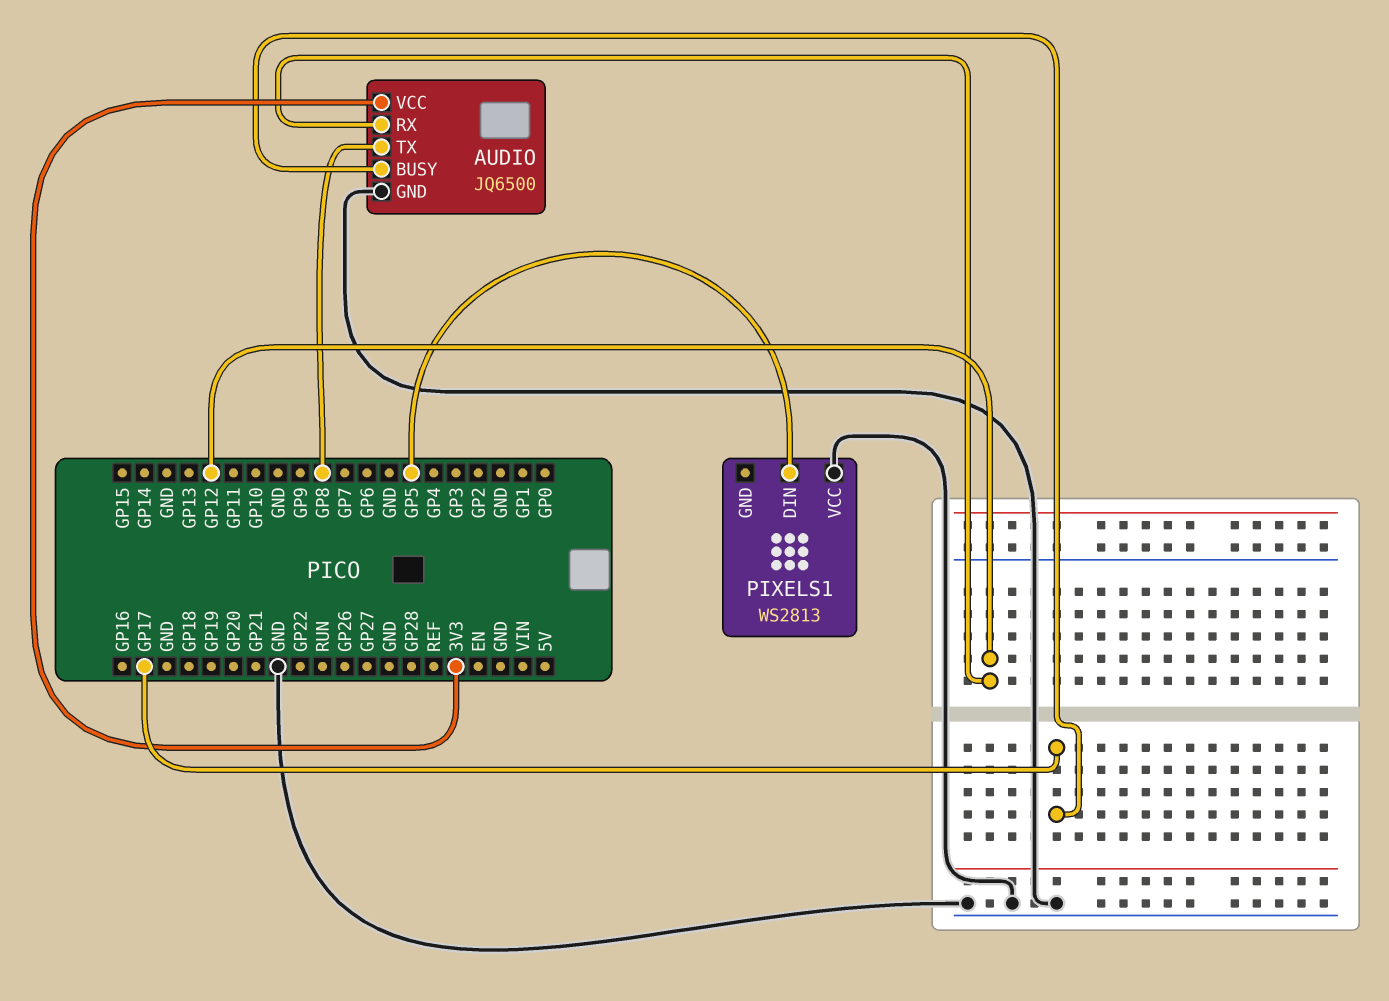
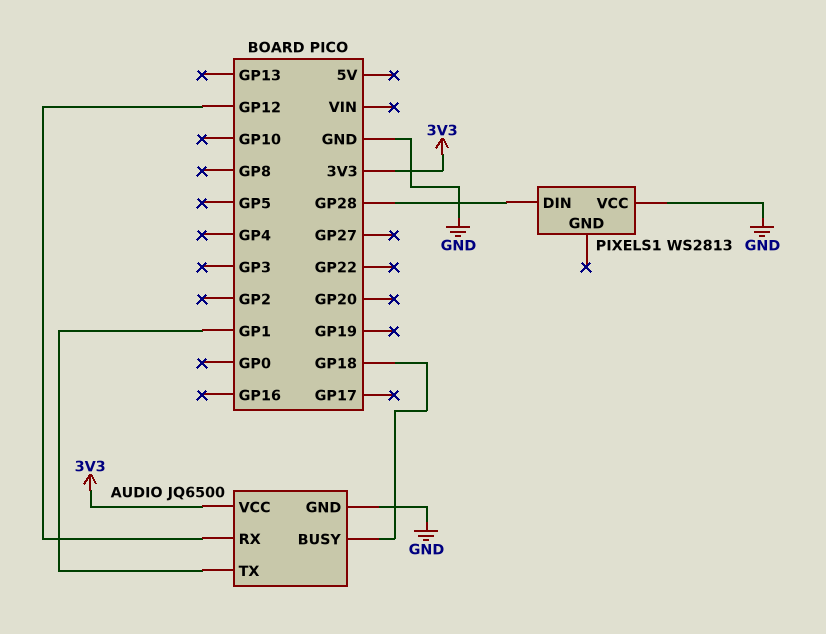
AUDIO pin BUSY: GP17 -> GP18
AUDIO pin TX: GP8 -> GP1
PIXELS1 pin DIN: GP5 -> GP28

